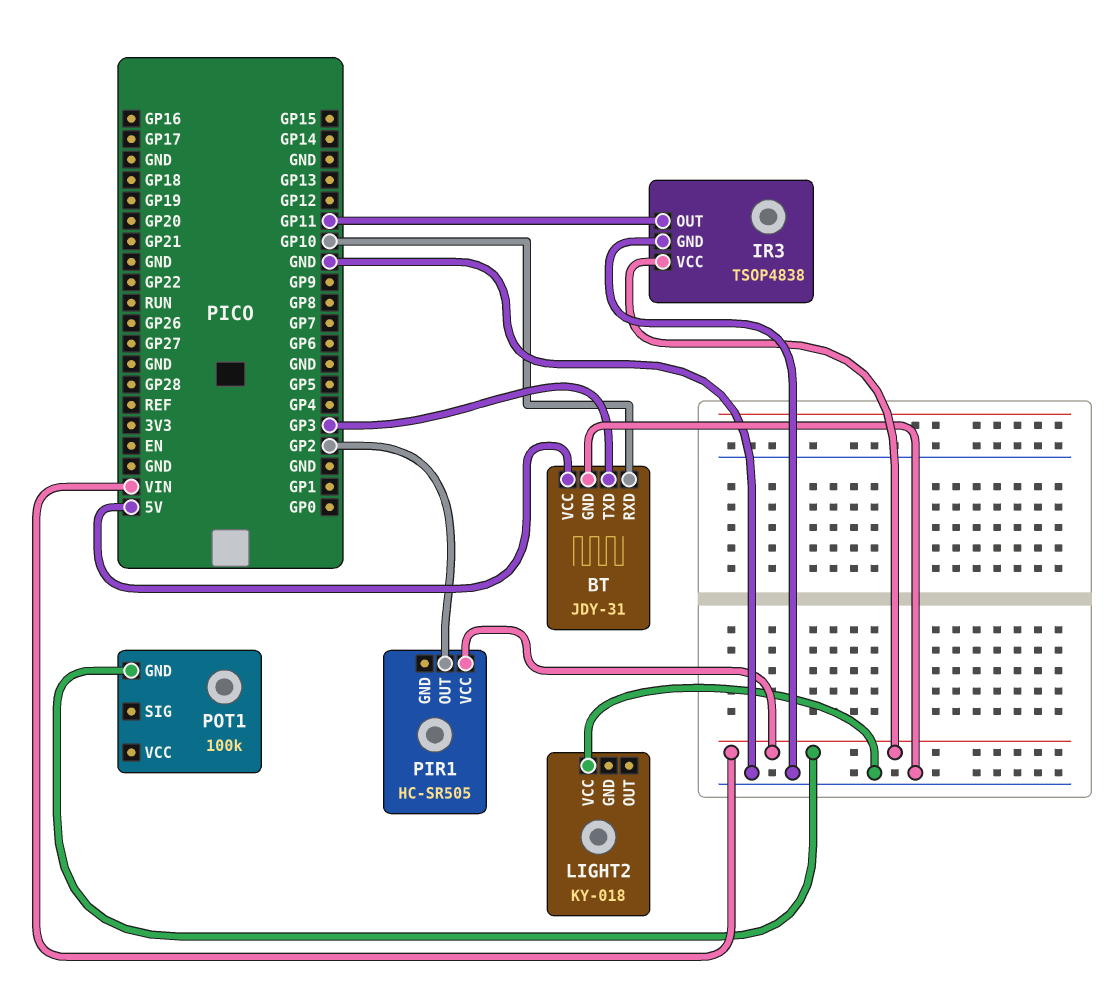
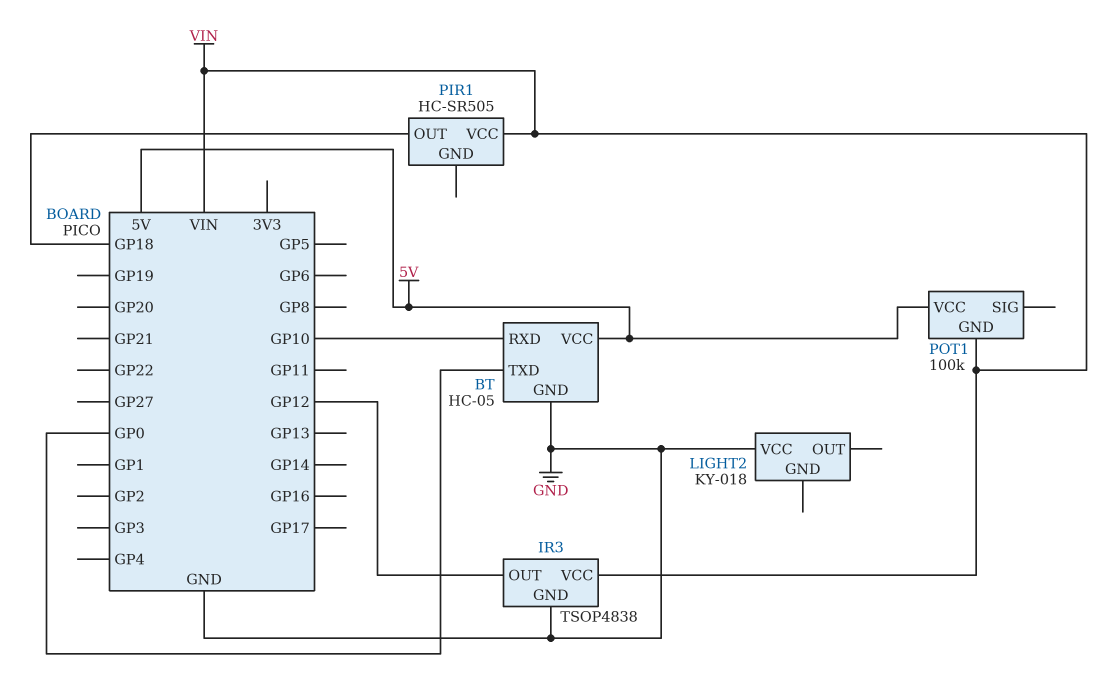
BT: JDY-31 -> HC-05
BT pin TXD: GP3 -> GP0
IR3 pin OUT: GP11 -> GP12
PIR1 pin OUT: GP2 -> GP18
POT1 pin VCC: none -> 5V

